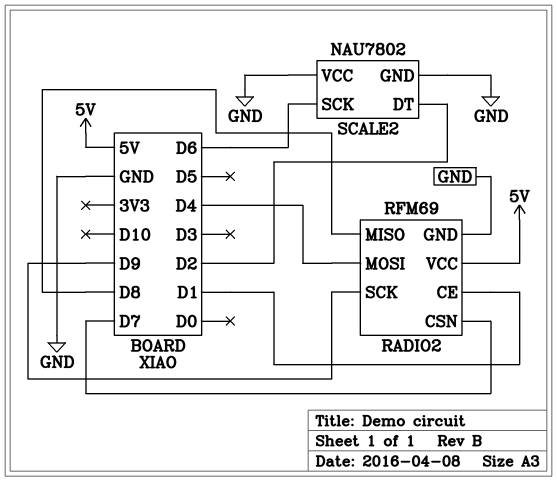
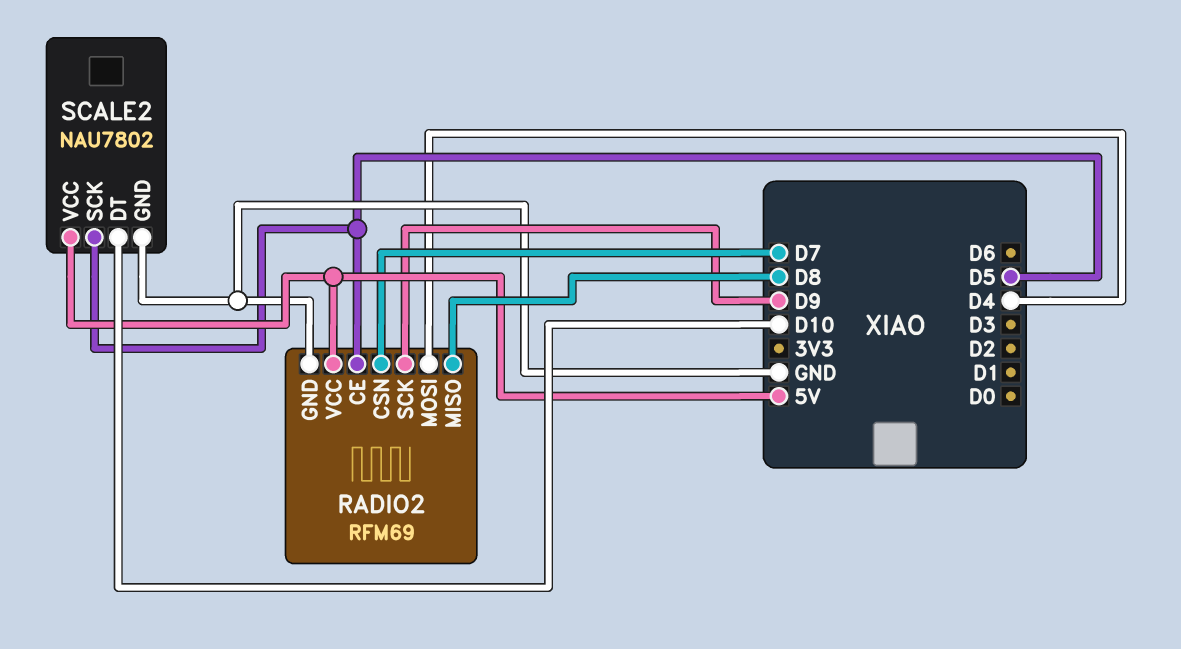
RADIO2 pin CE: D1 -> D5
SCALE2 pin DT: D2 -> D10
SCALE2 pin SCK: D6 -> D5
SCALE2 pin VCC: GND -> 5V

